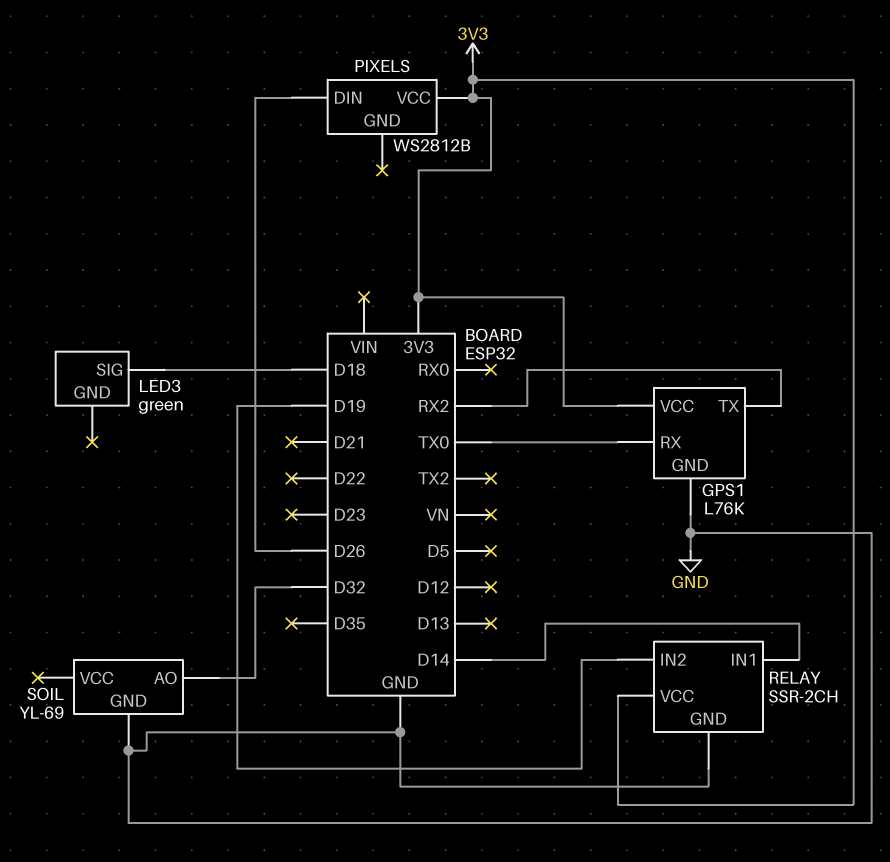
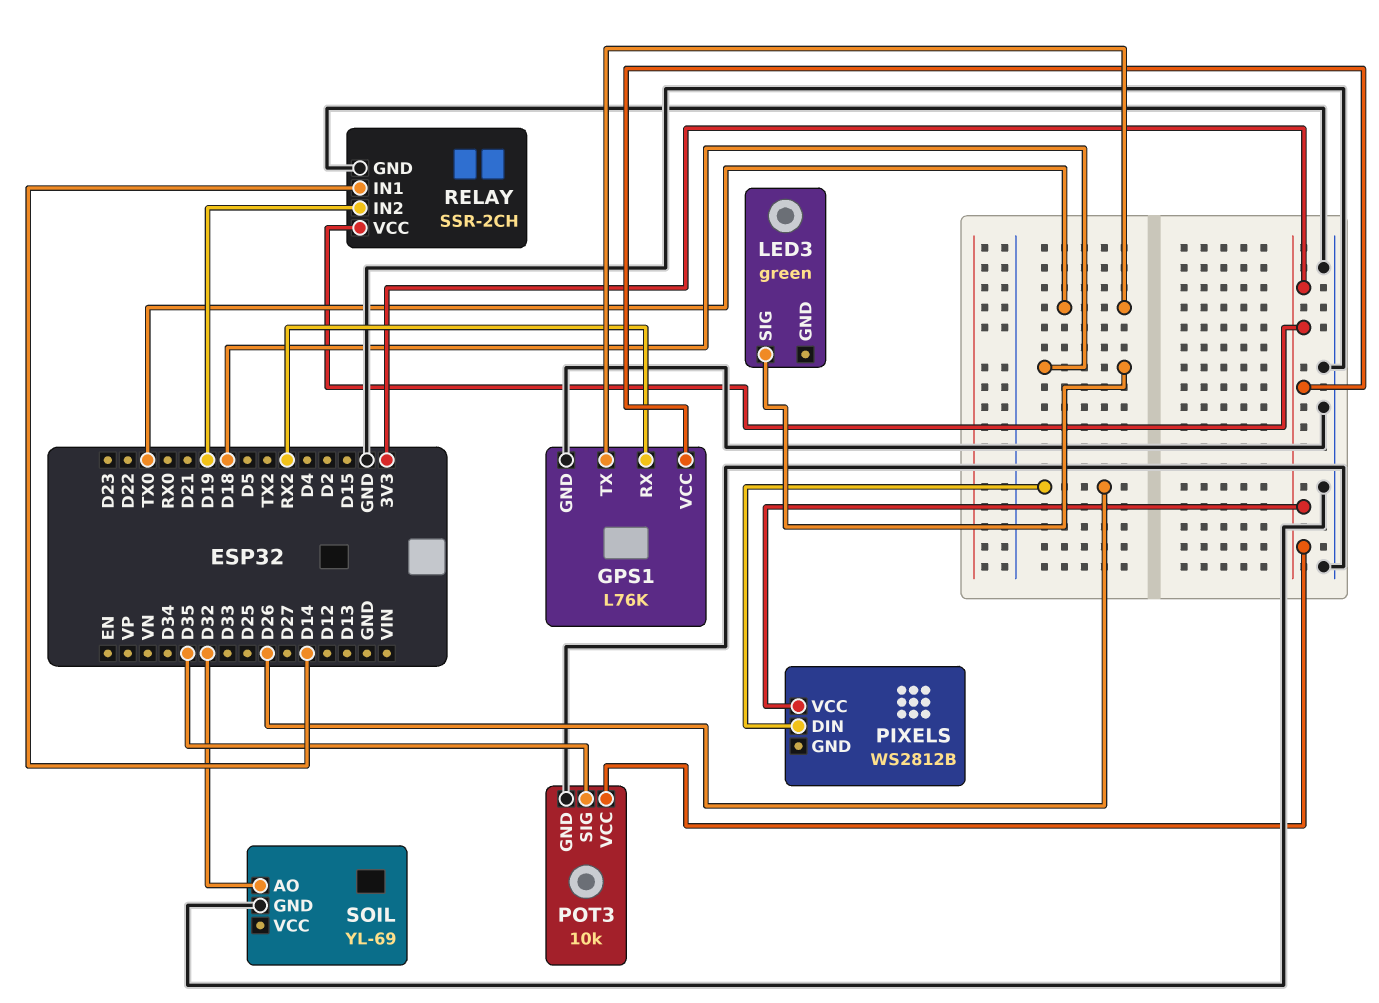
GPS1 pin RX: TX0 -> RX2
GPS1 pin TX: RX2 -> TX0
POT3: none -> 10k
POT3 pin GND: none -> GND
POT3 pin SIG: none -> D35
POT3 pin VCC: none -> 3V3

